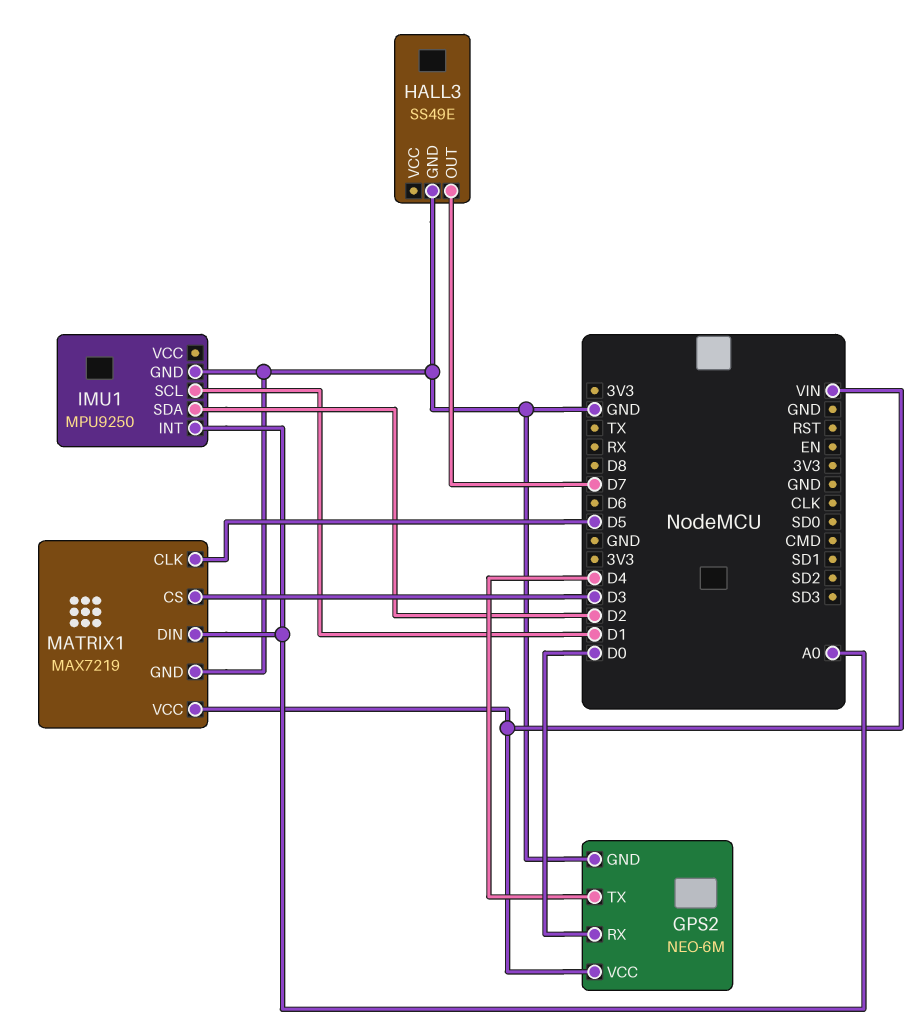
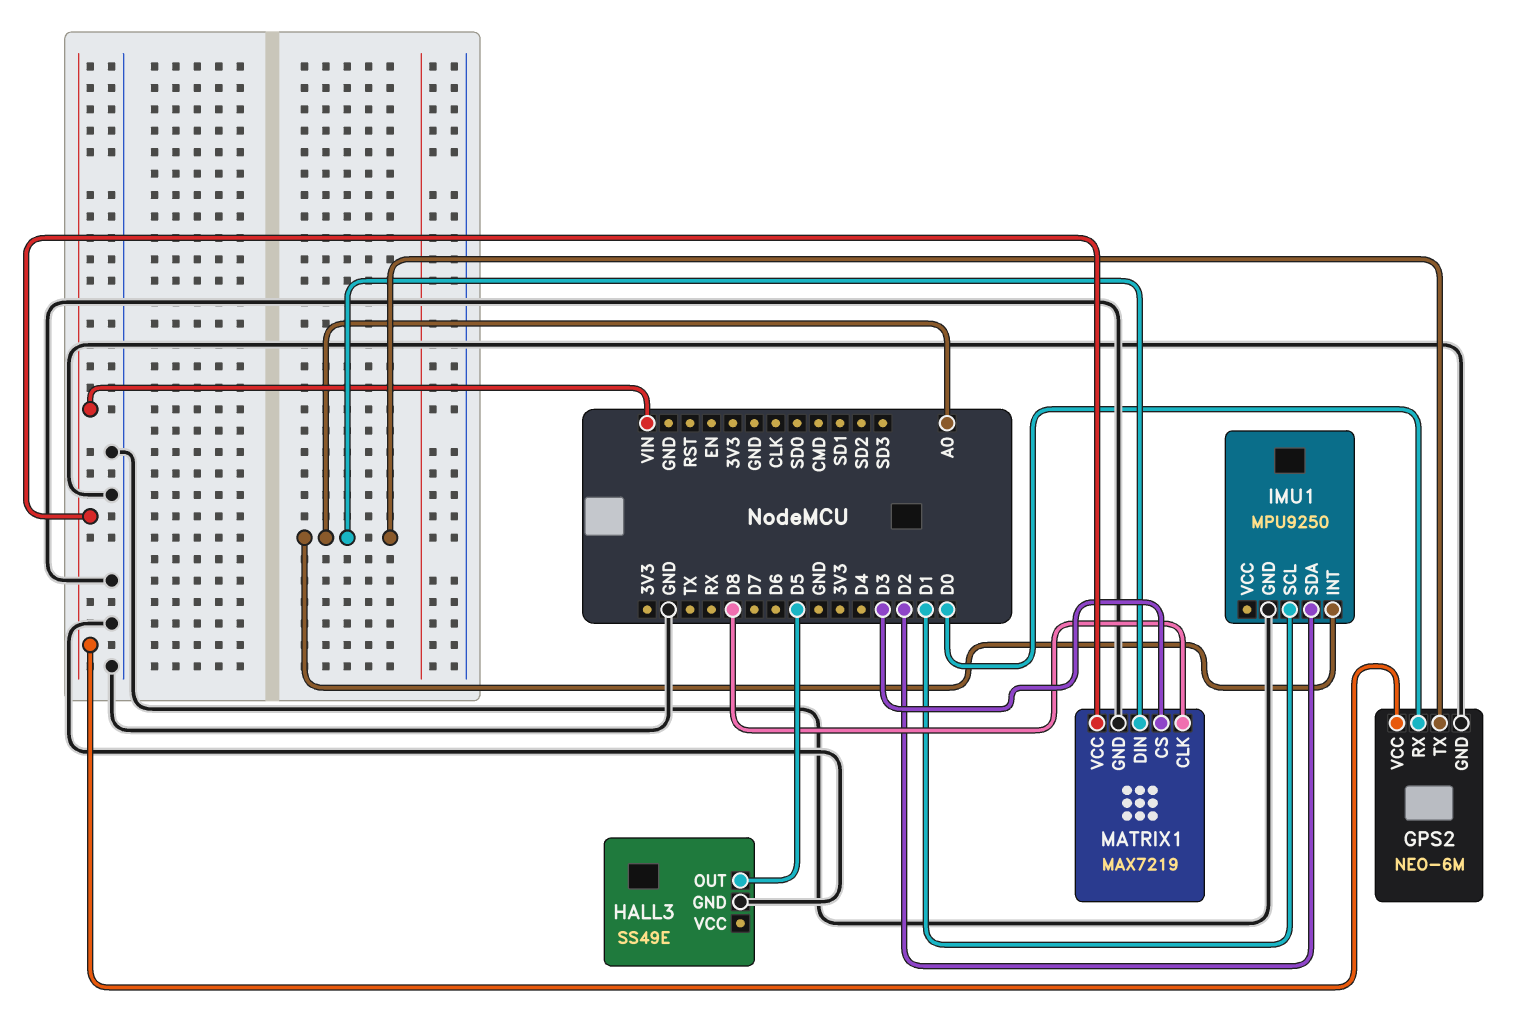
GPS2 pin TX: D4 -> A0
HALL3 pin OUT: D7 -> D5
MATRIX1 pin CLK: D5 -> D8

